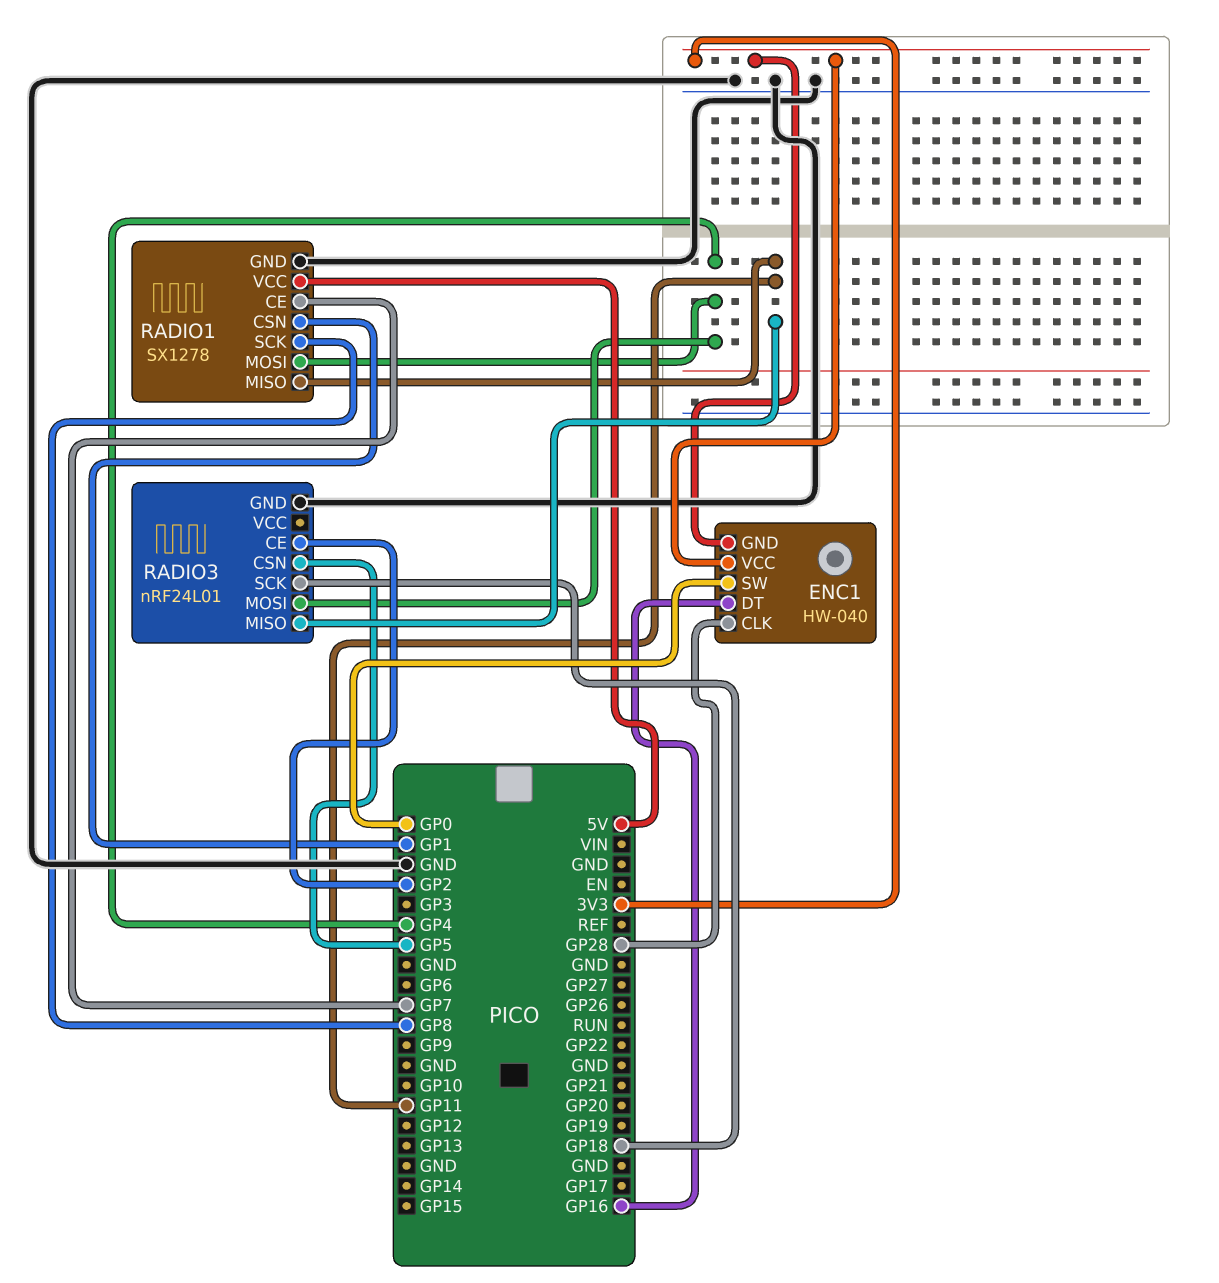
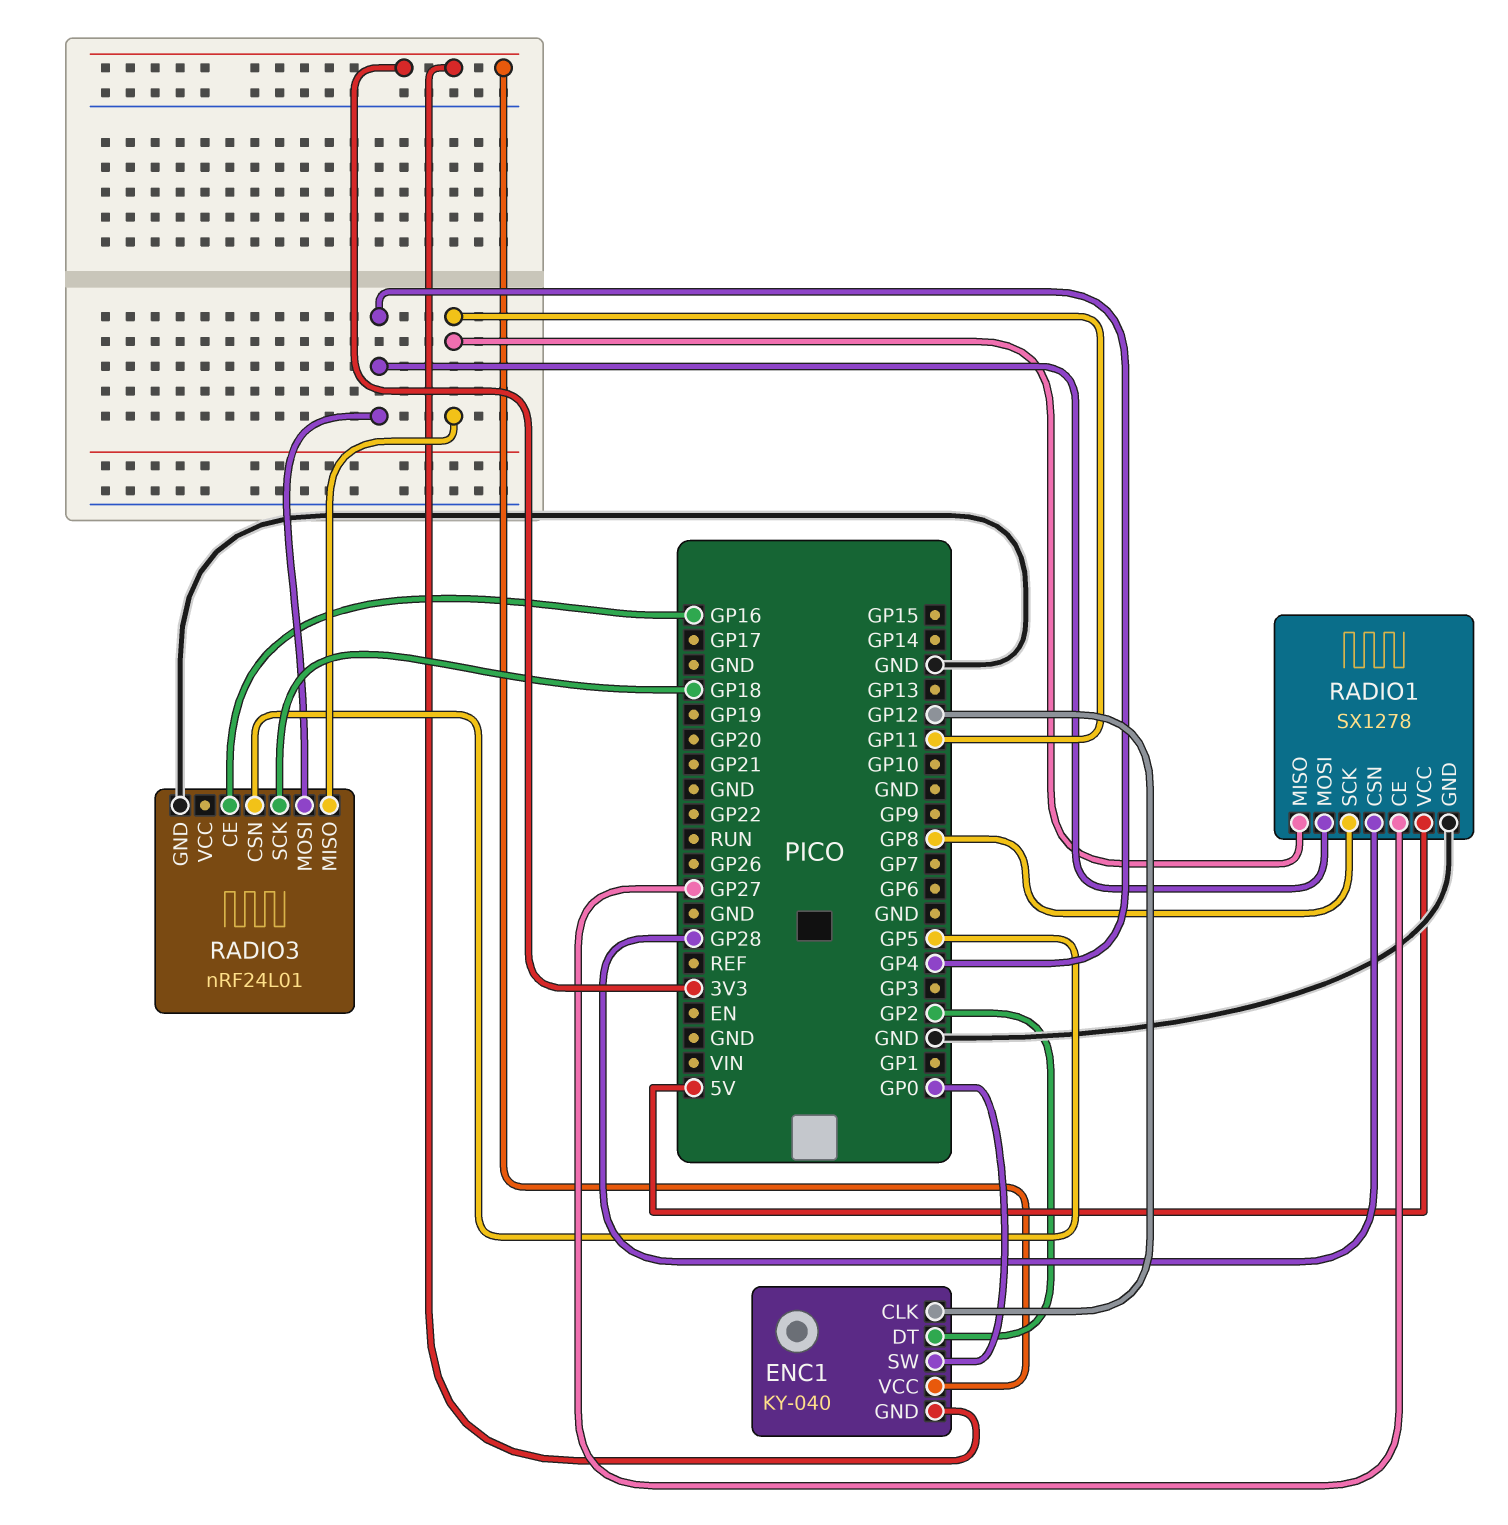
ENC1: HW-040 -> KY-040
ENC1 pin CLK: GP28 -> GP12
ENC1 pin DT: GP16 -> GP2
RADIO1 pin CE: GP7 -> GP27
RADIO1 pin CSN: GP1 -> GP28
RADIO3 pin CE: GP2 -> GP16

